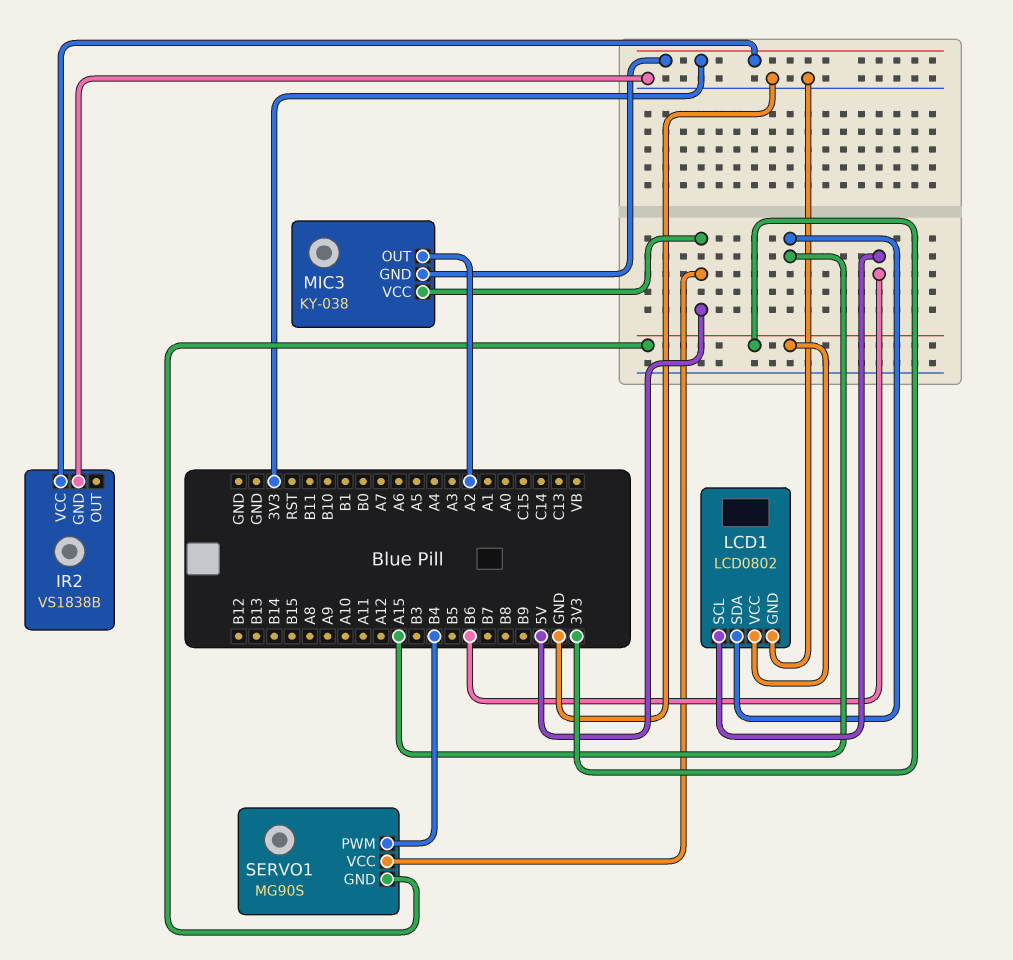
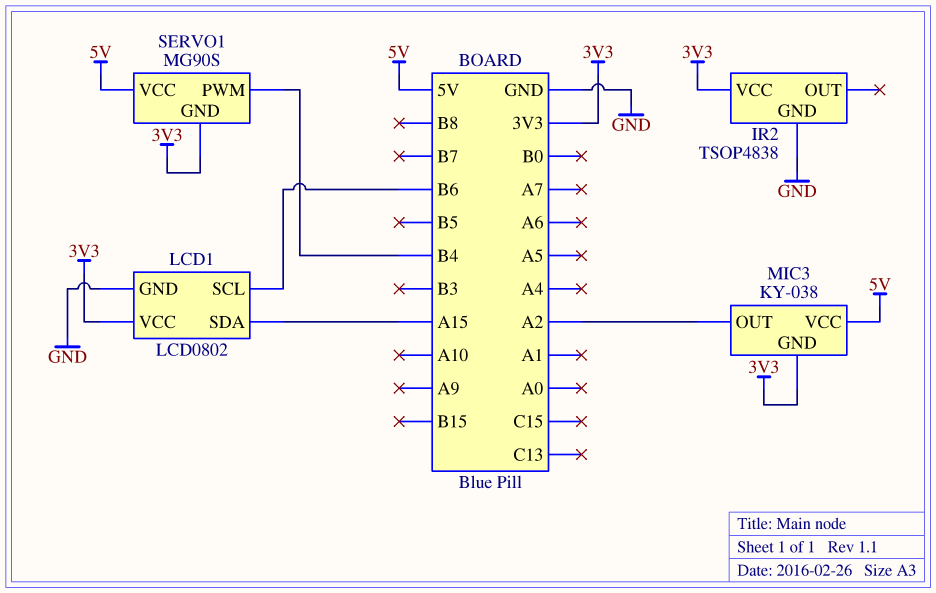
IR2: VS1838B -> TSOP4838

